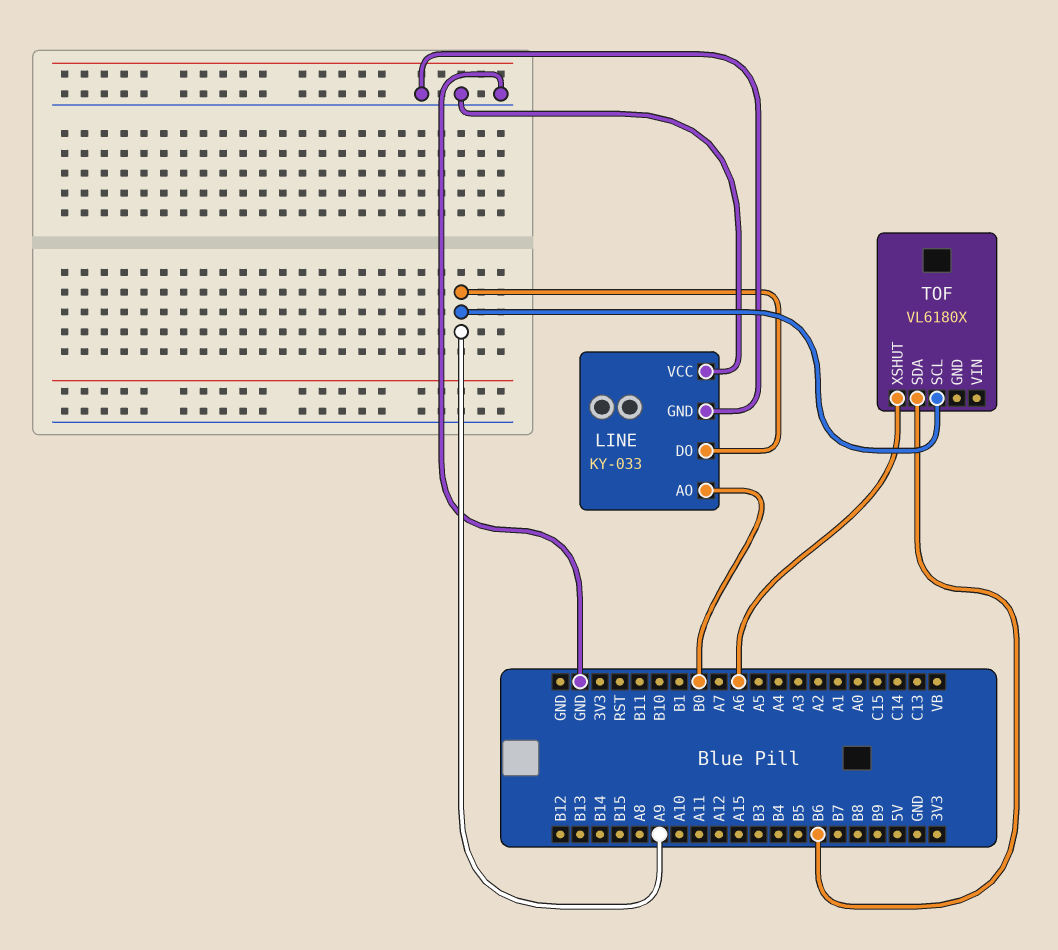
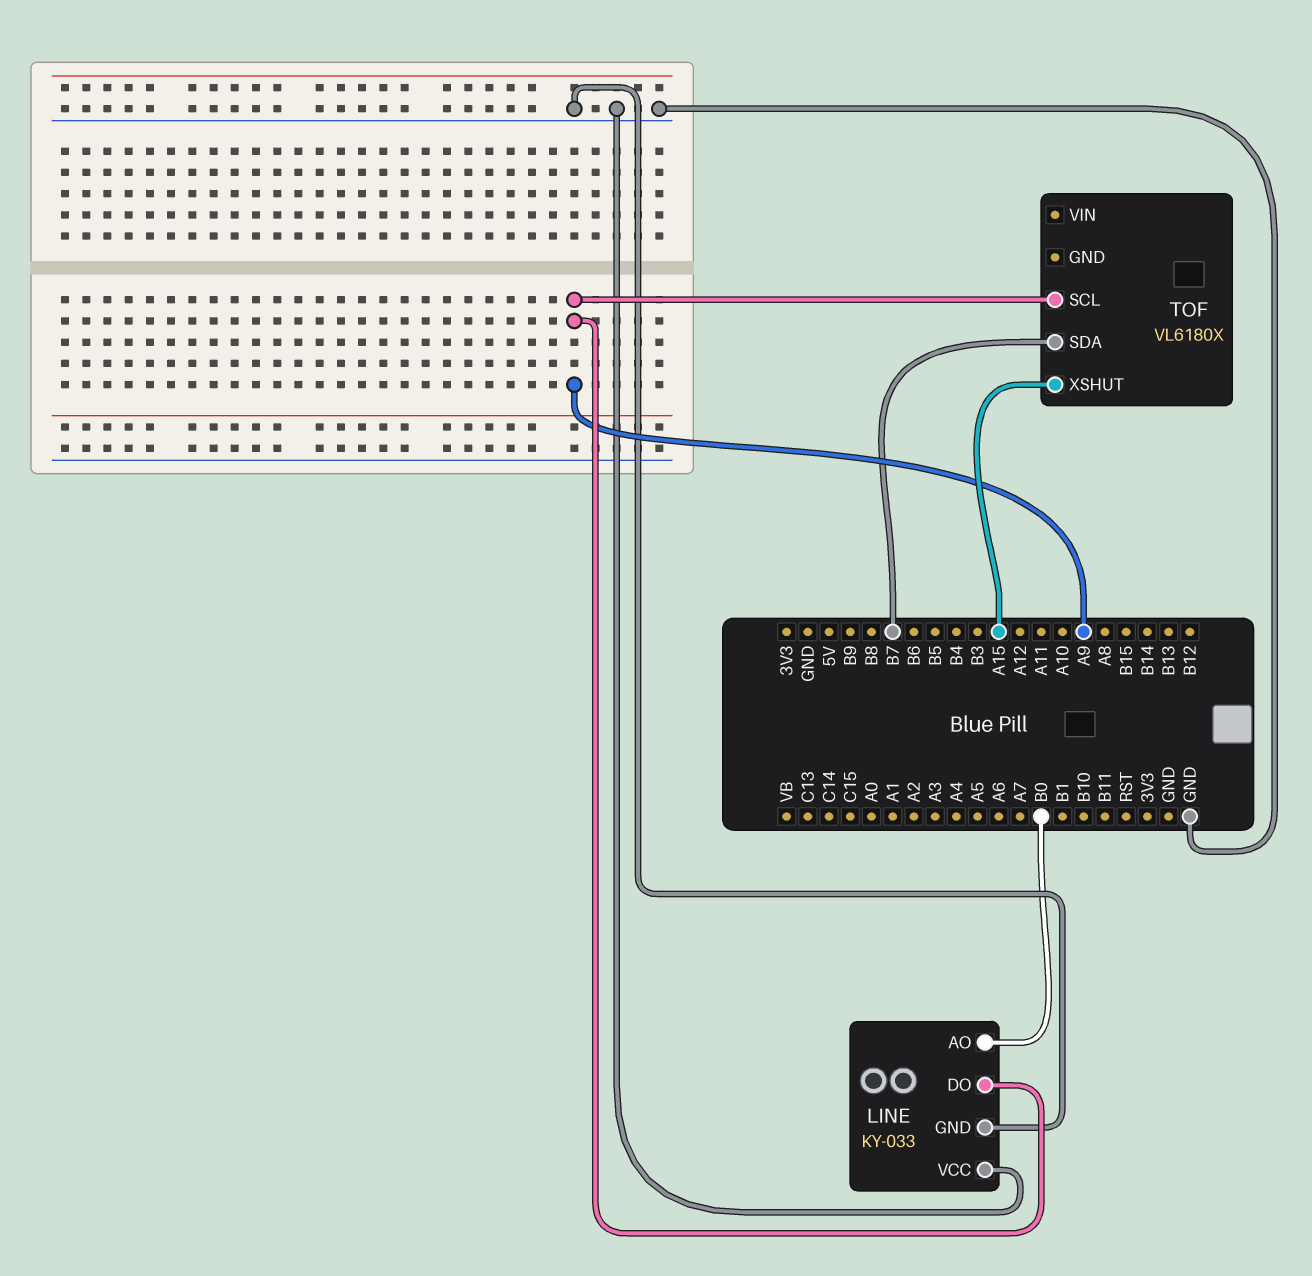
TOF pin SDA: B6 -> B7
TOF pin XSHUT: A6 -> A15

